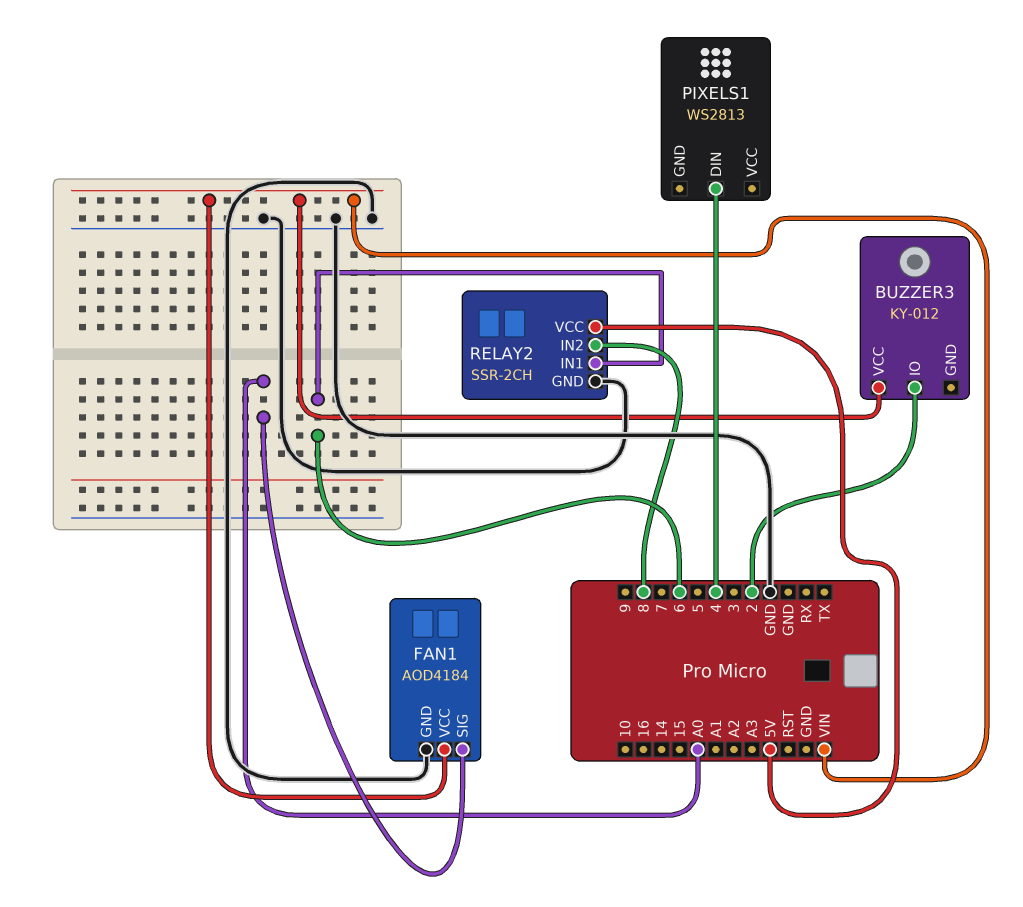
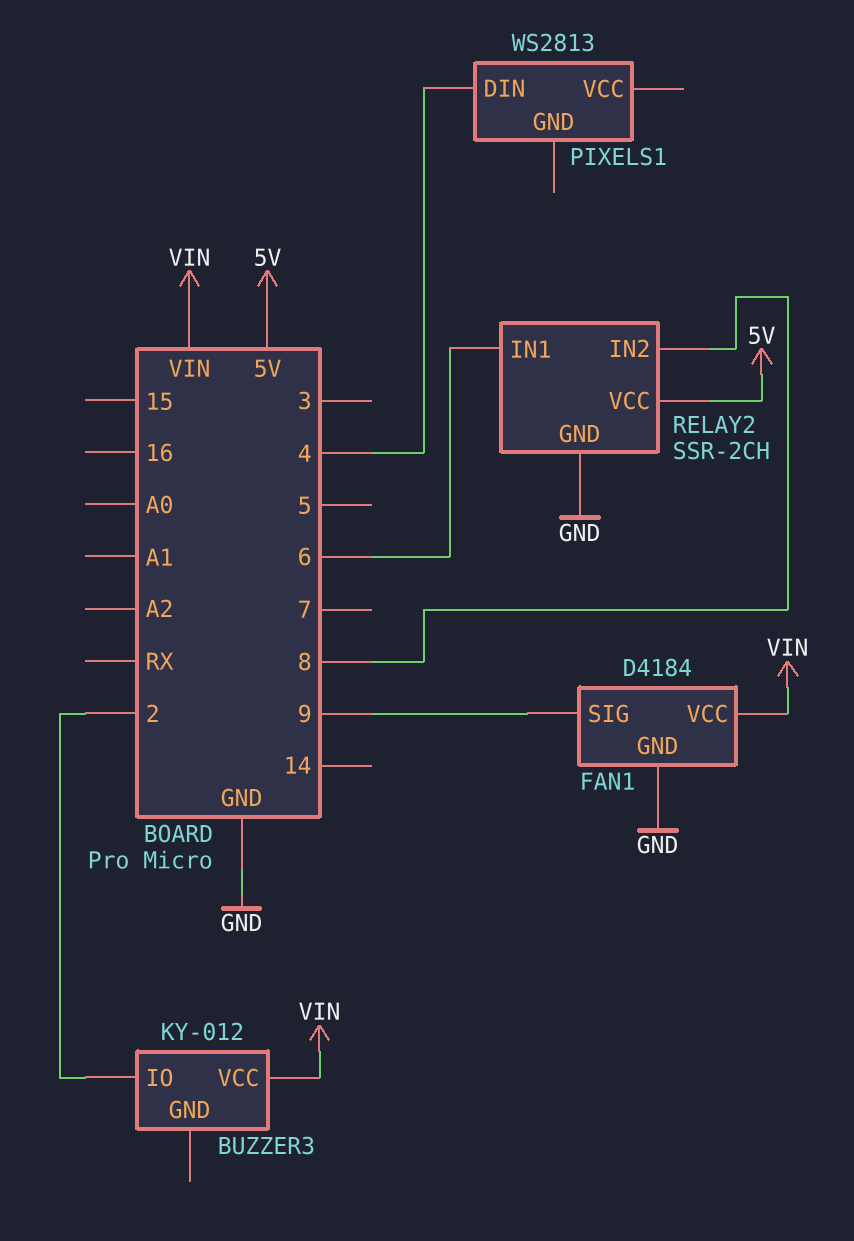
FAN1: AOD4184 -> D4184
FAN1 pin SIG: A0 -> 9

